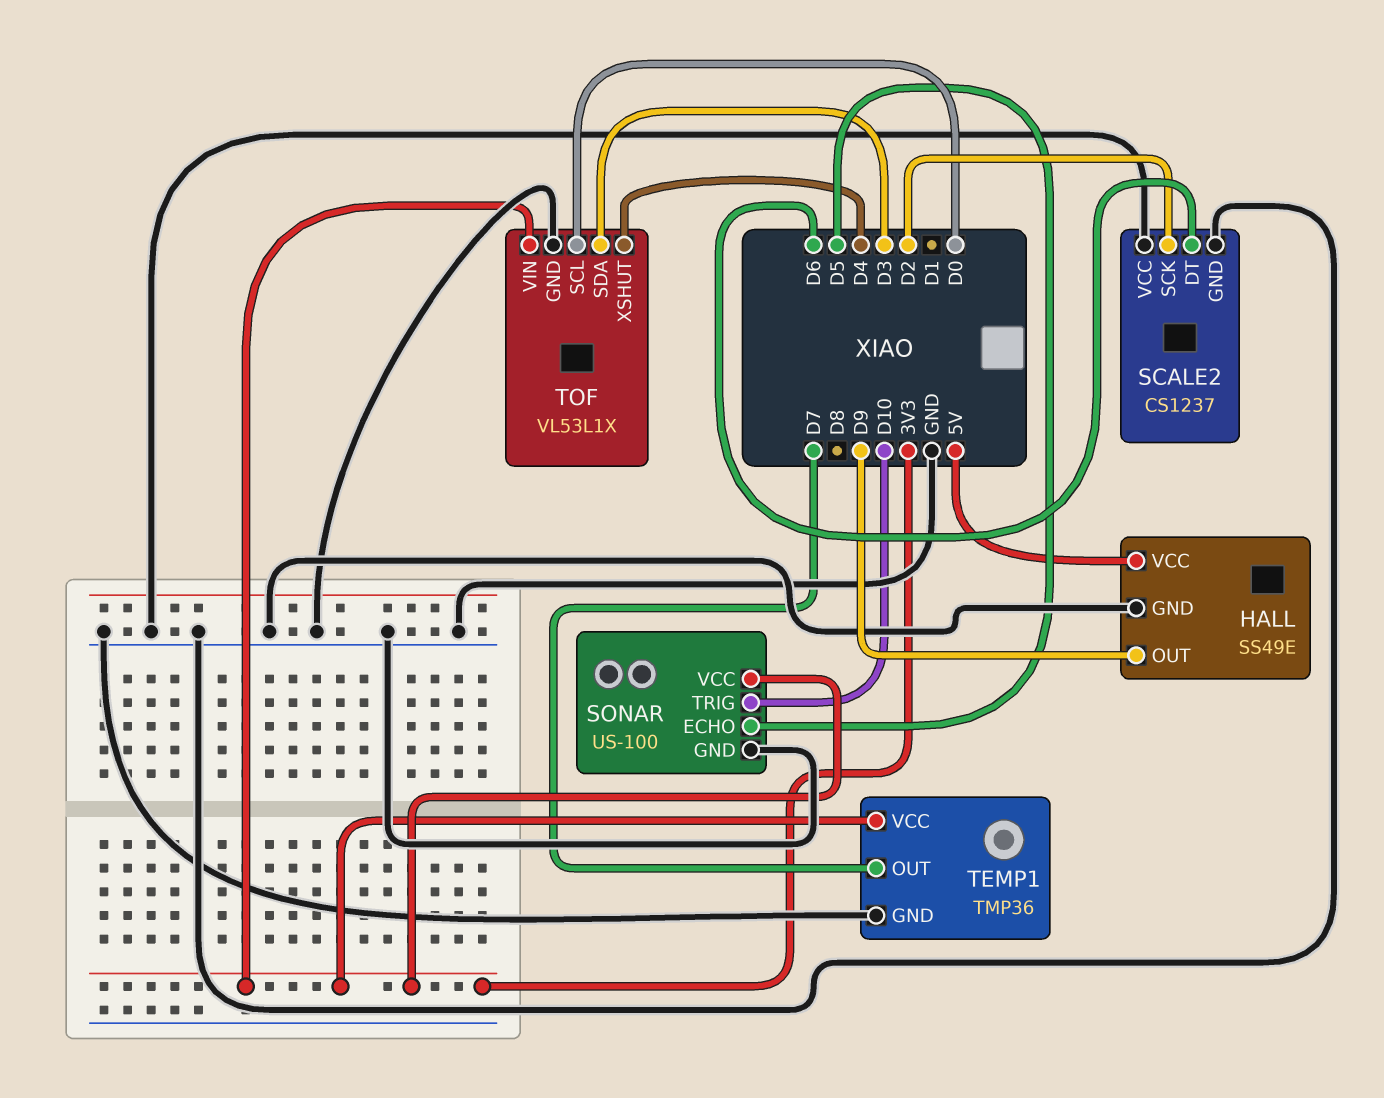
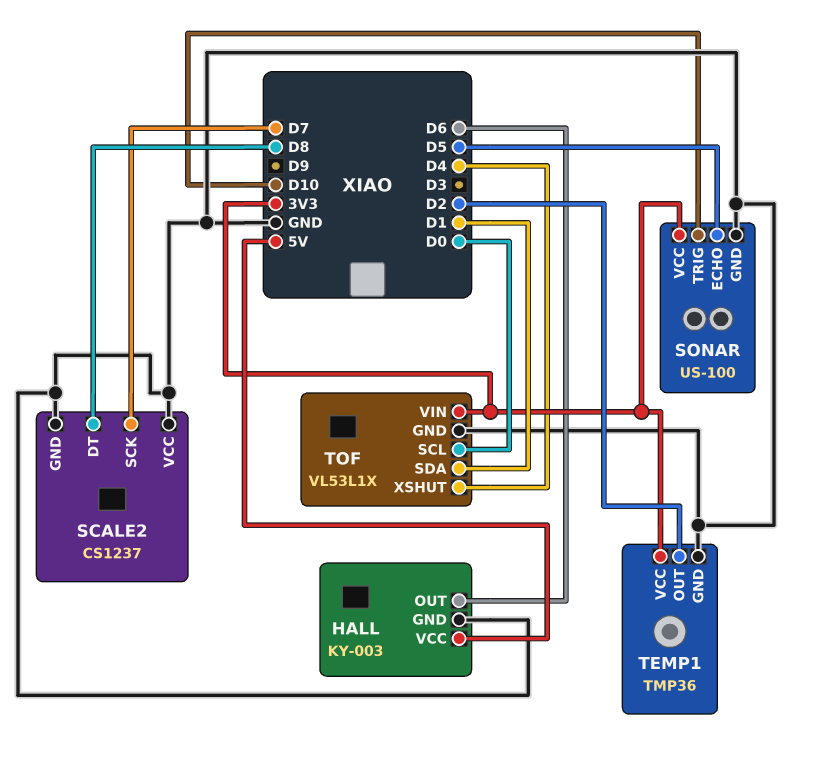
HALL: SS49E -> KY-003
HALL pin OUT: D9 -> D6
SCALE2 pin DT: D6 -> D8
SCALE2 pin SCK: D2 -> D7
TEMP1 pin OUT: D7 -> D2
TOF pin SDA: D3 -> D1

